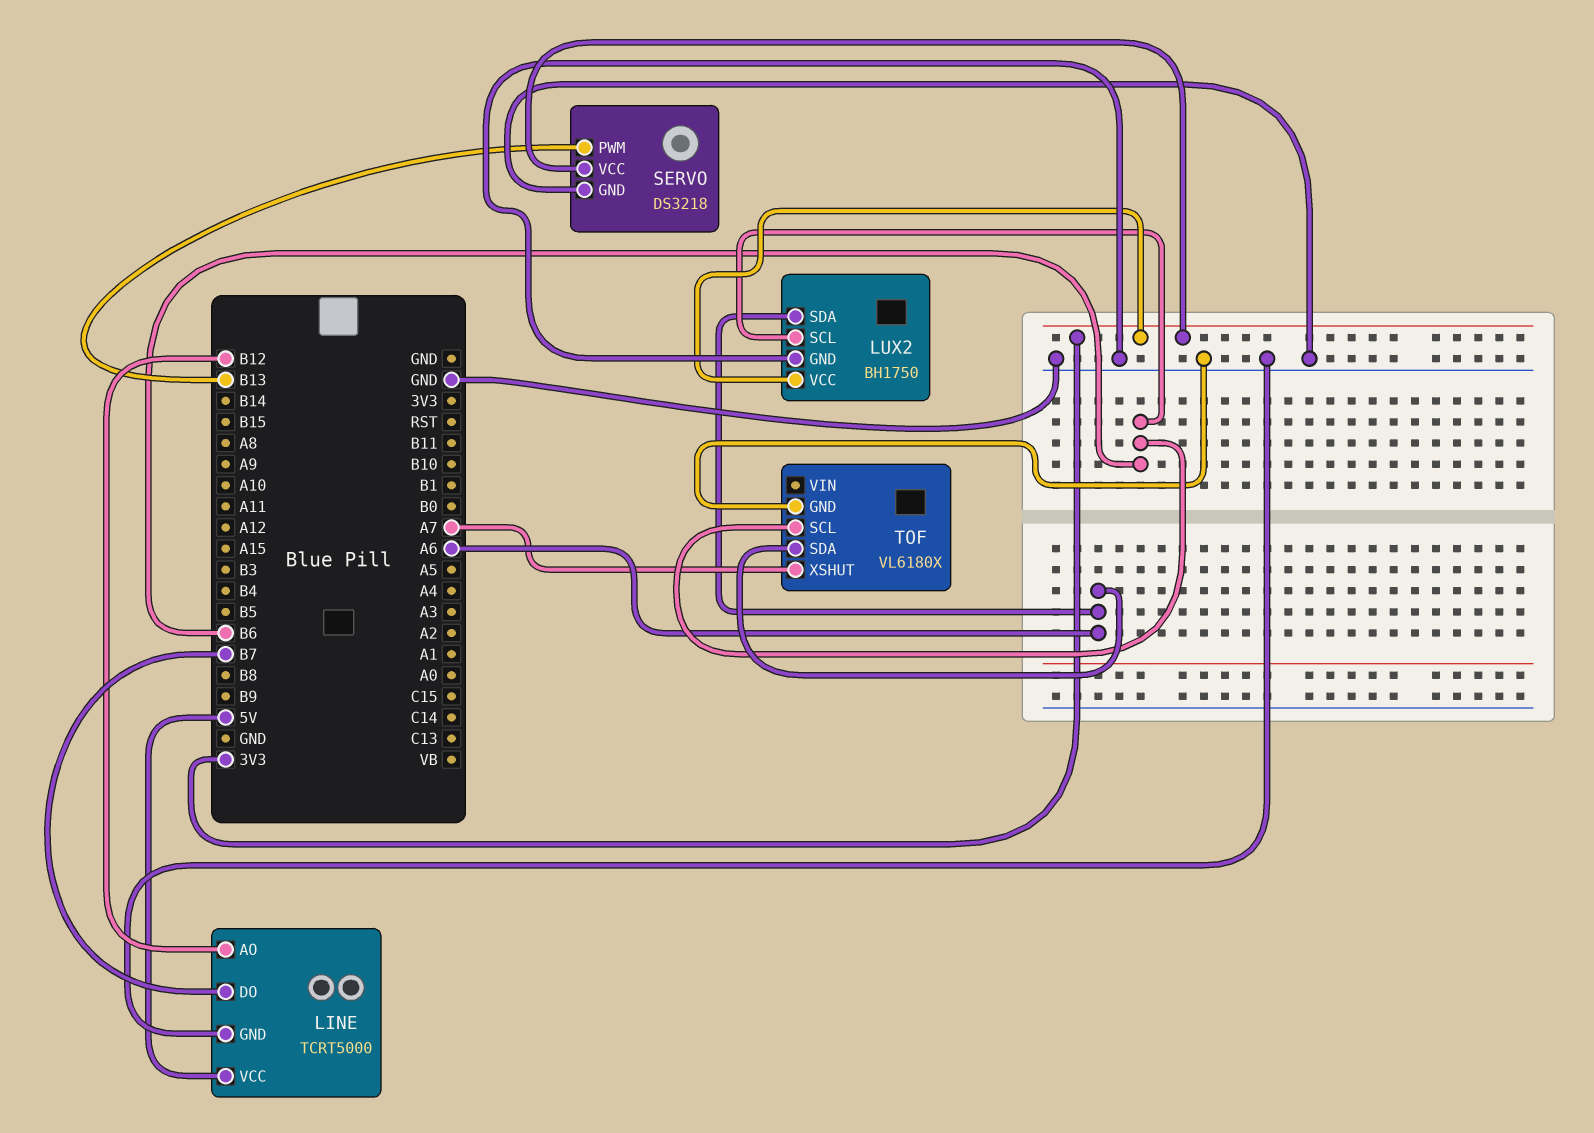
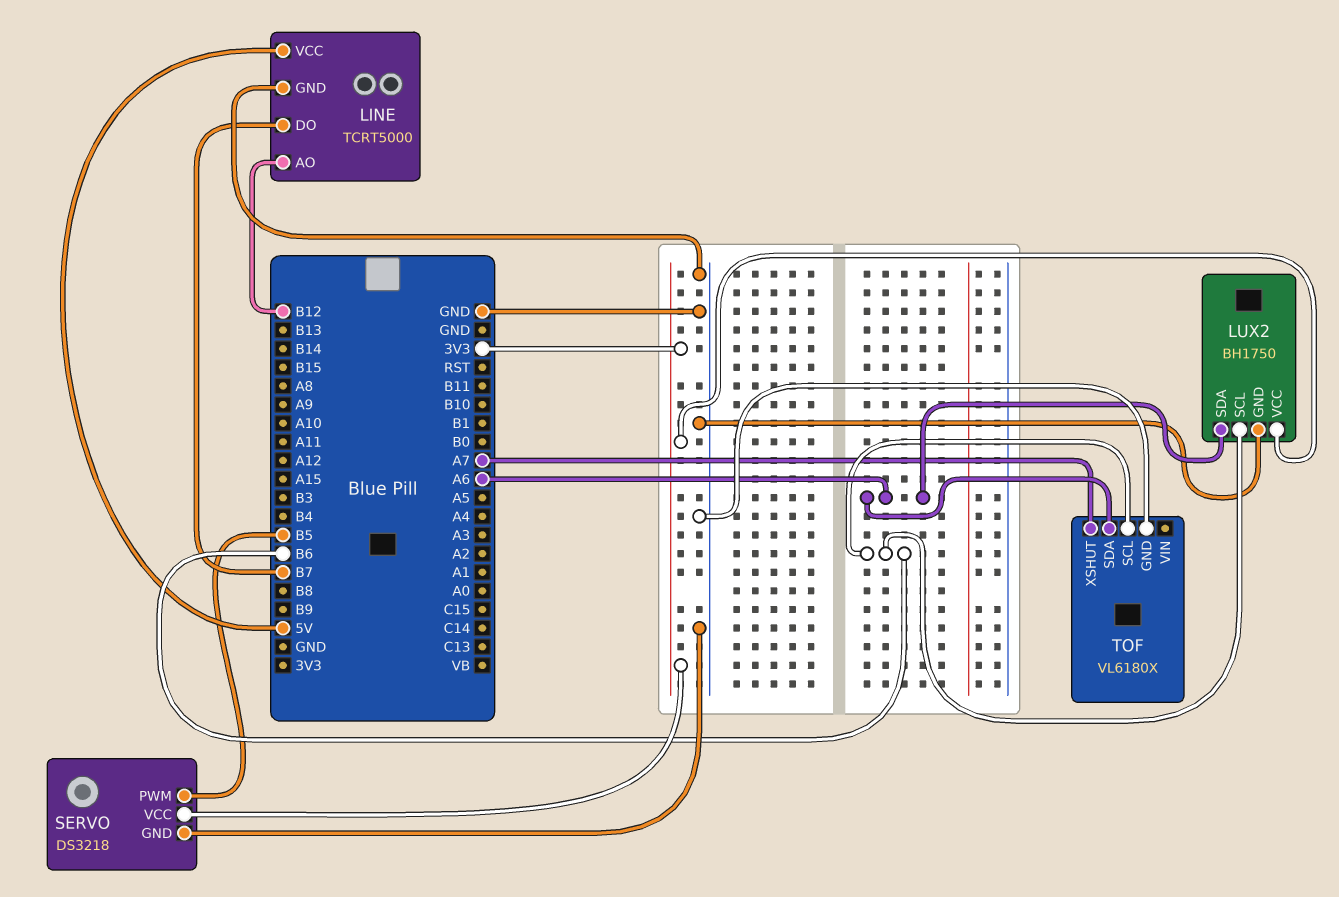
SERVO pin PWM: B13 -> B5

